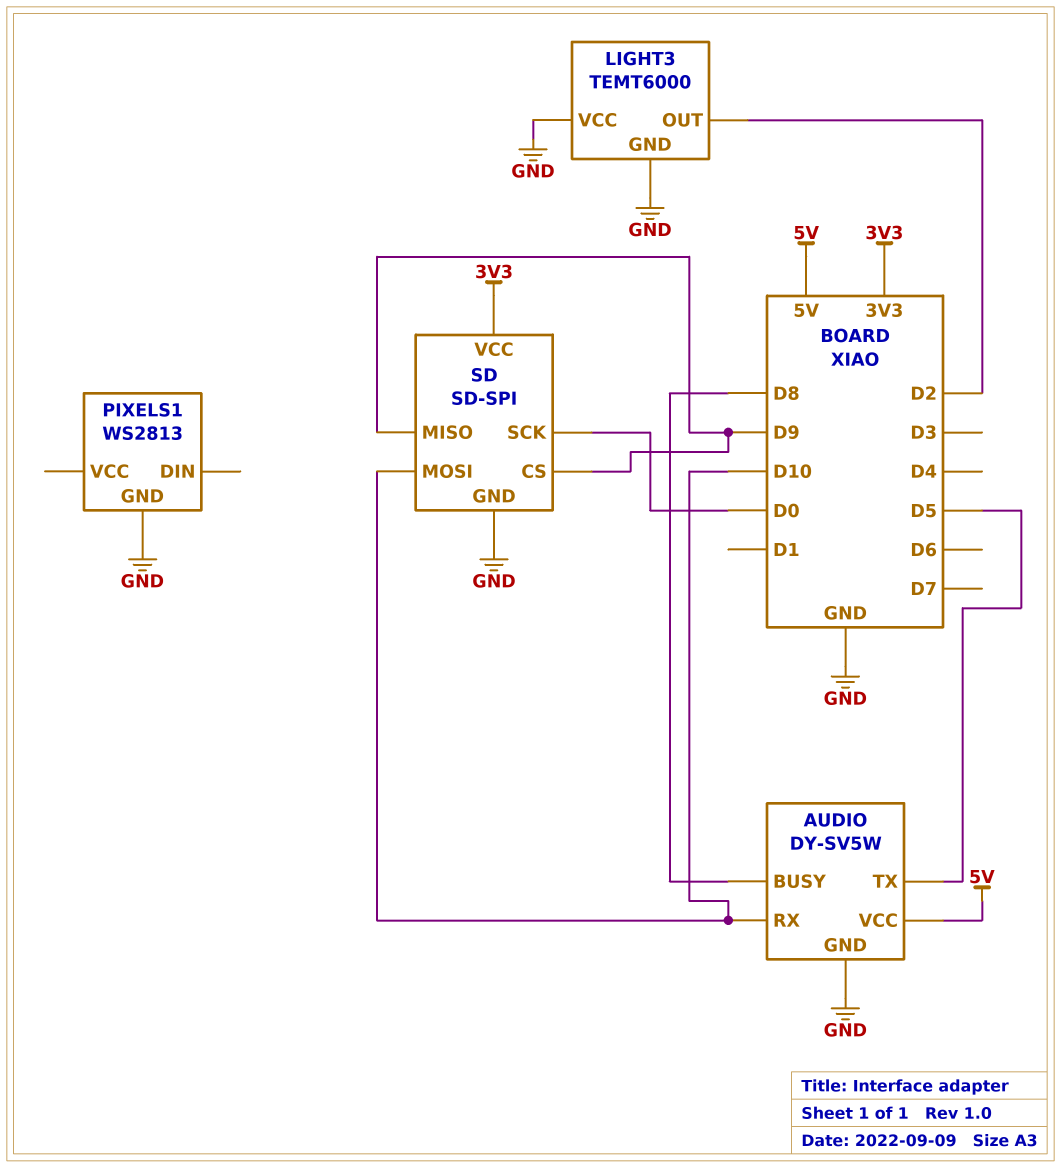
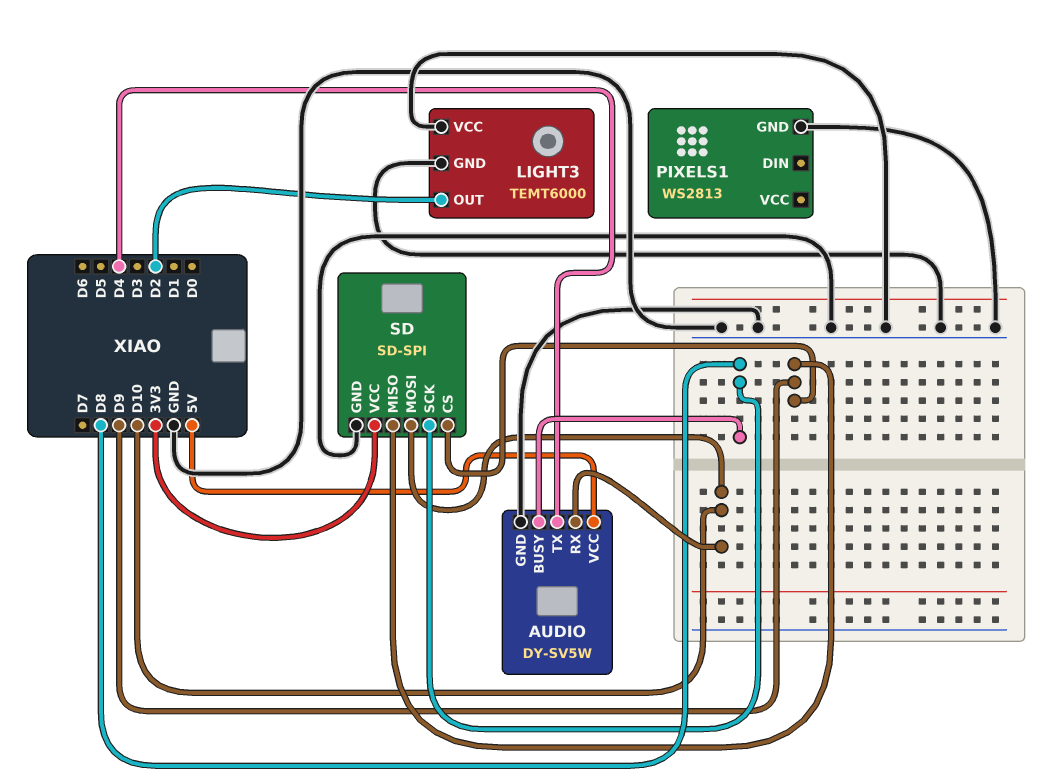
AUDIO pin TX: D5 -> D4
SD pin SCK: D0 -> D8

